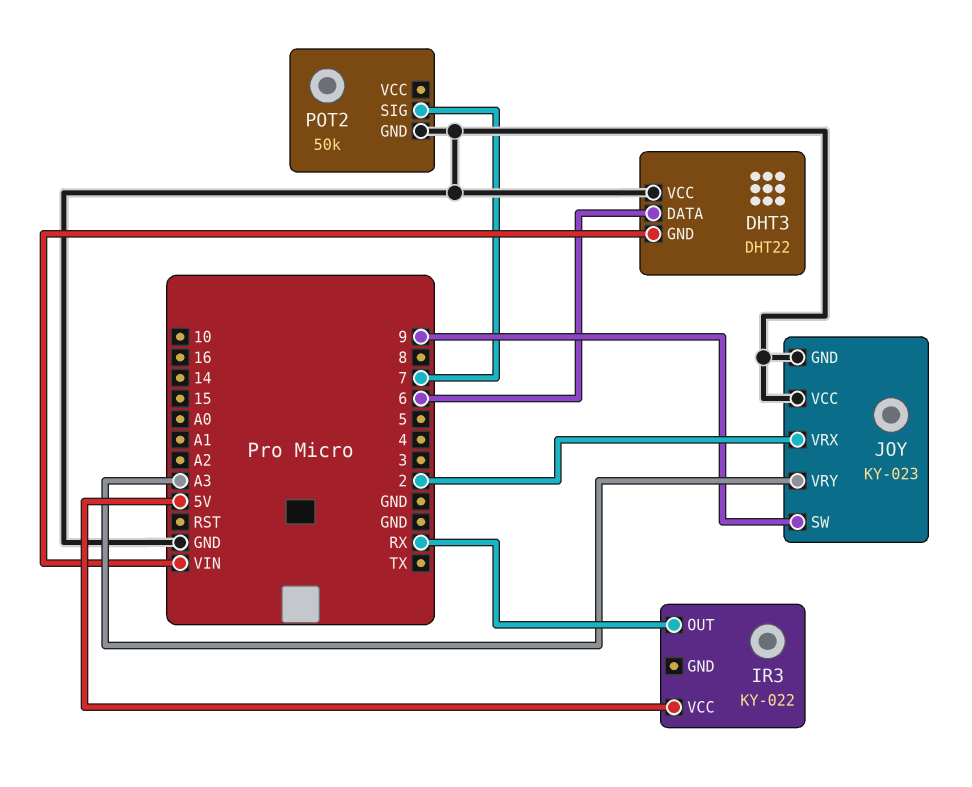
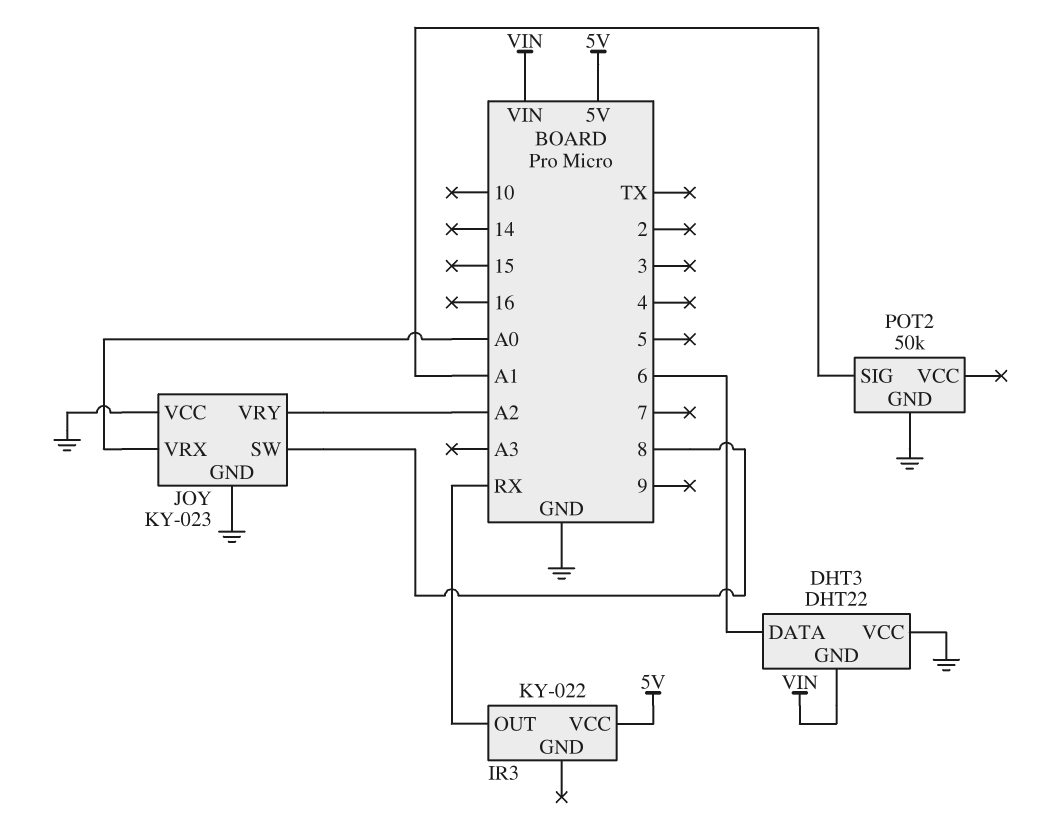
JOY pin SW: 9 -> 8
JOY pin VRX: 2 -> A0
JOY pin VRY: A3 -> A2
POT2 pin SIG: 7 -> A1

